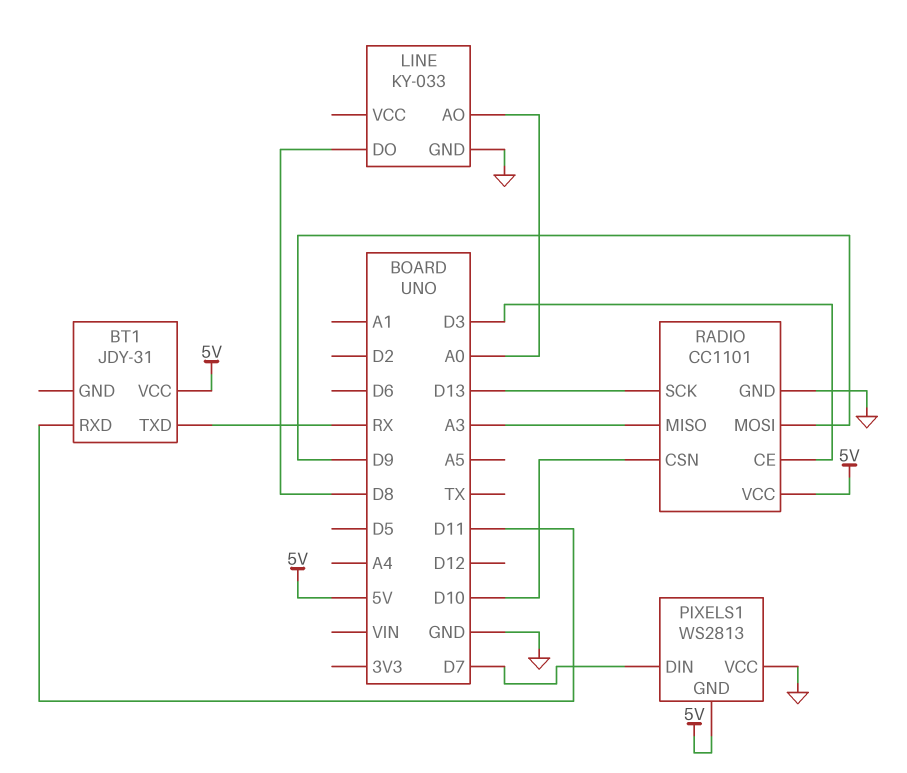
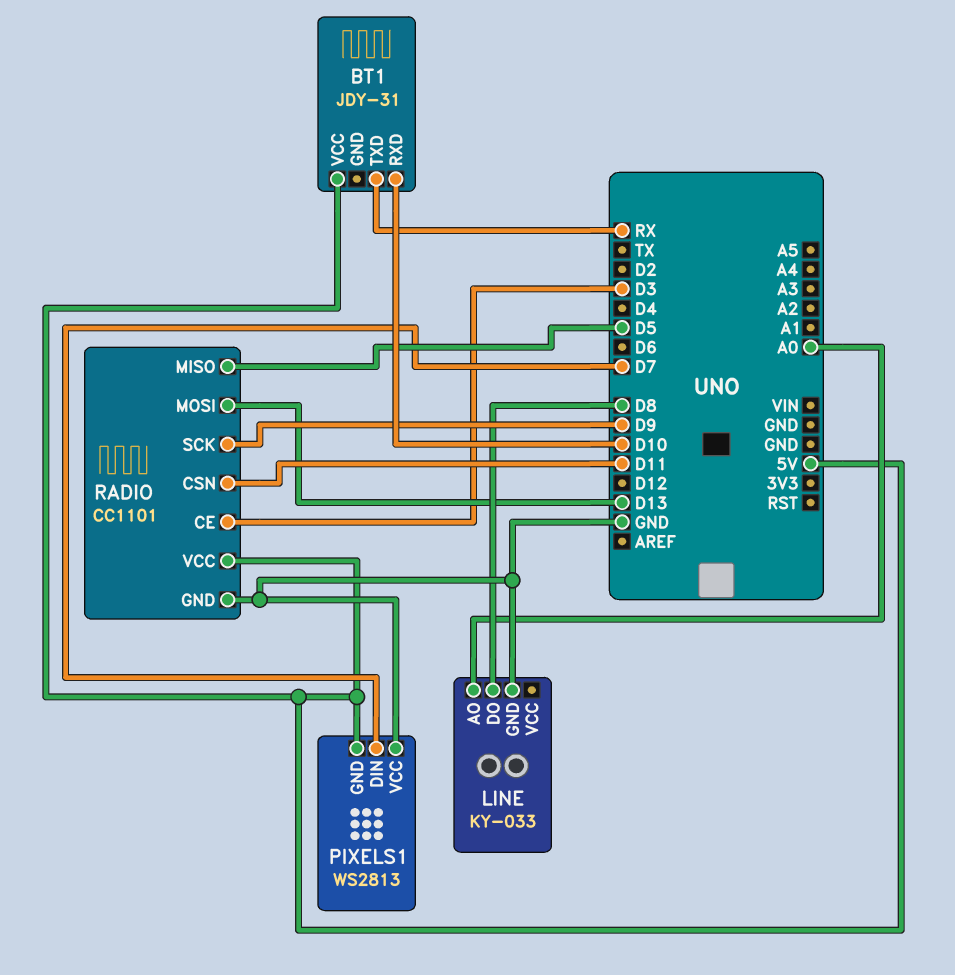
BT1 pin RXD: D11 -> D10
RADIO pin CSN: D10 -> D11
RADIO pin MISO: A3 -> D5
RADIO pin MOSI: D9 -> D13
RADIO pin SCK: D13 -> D9

